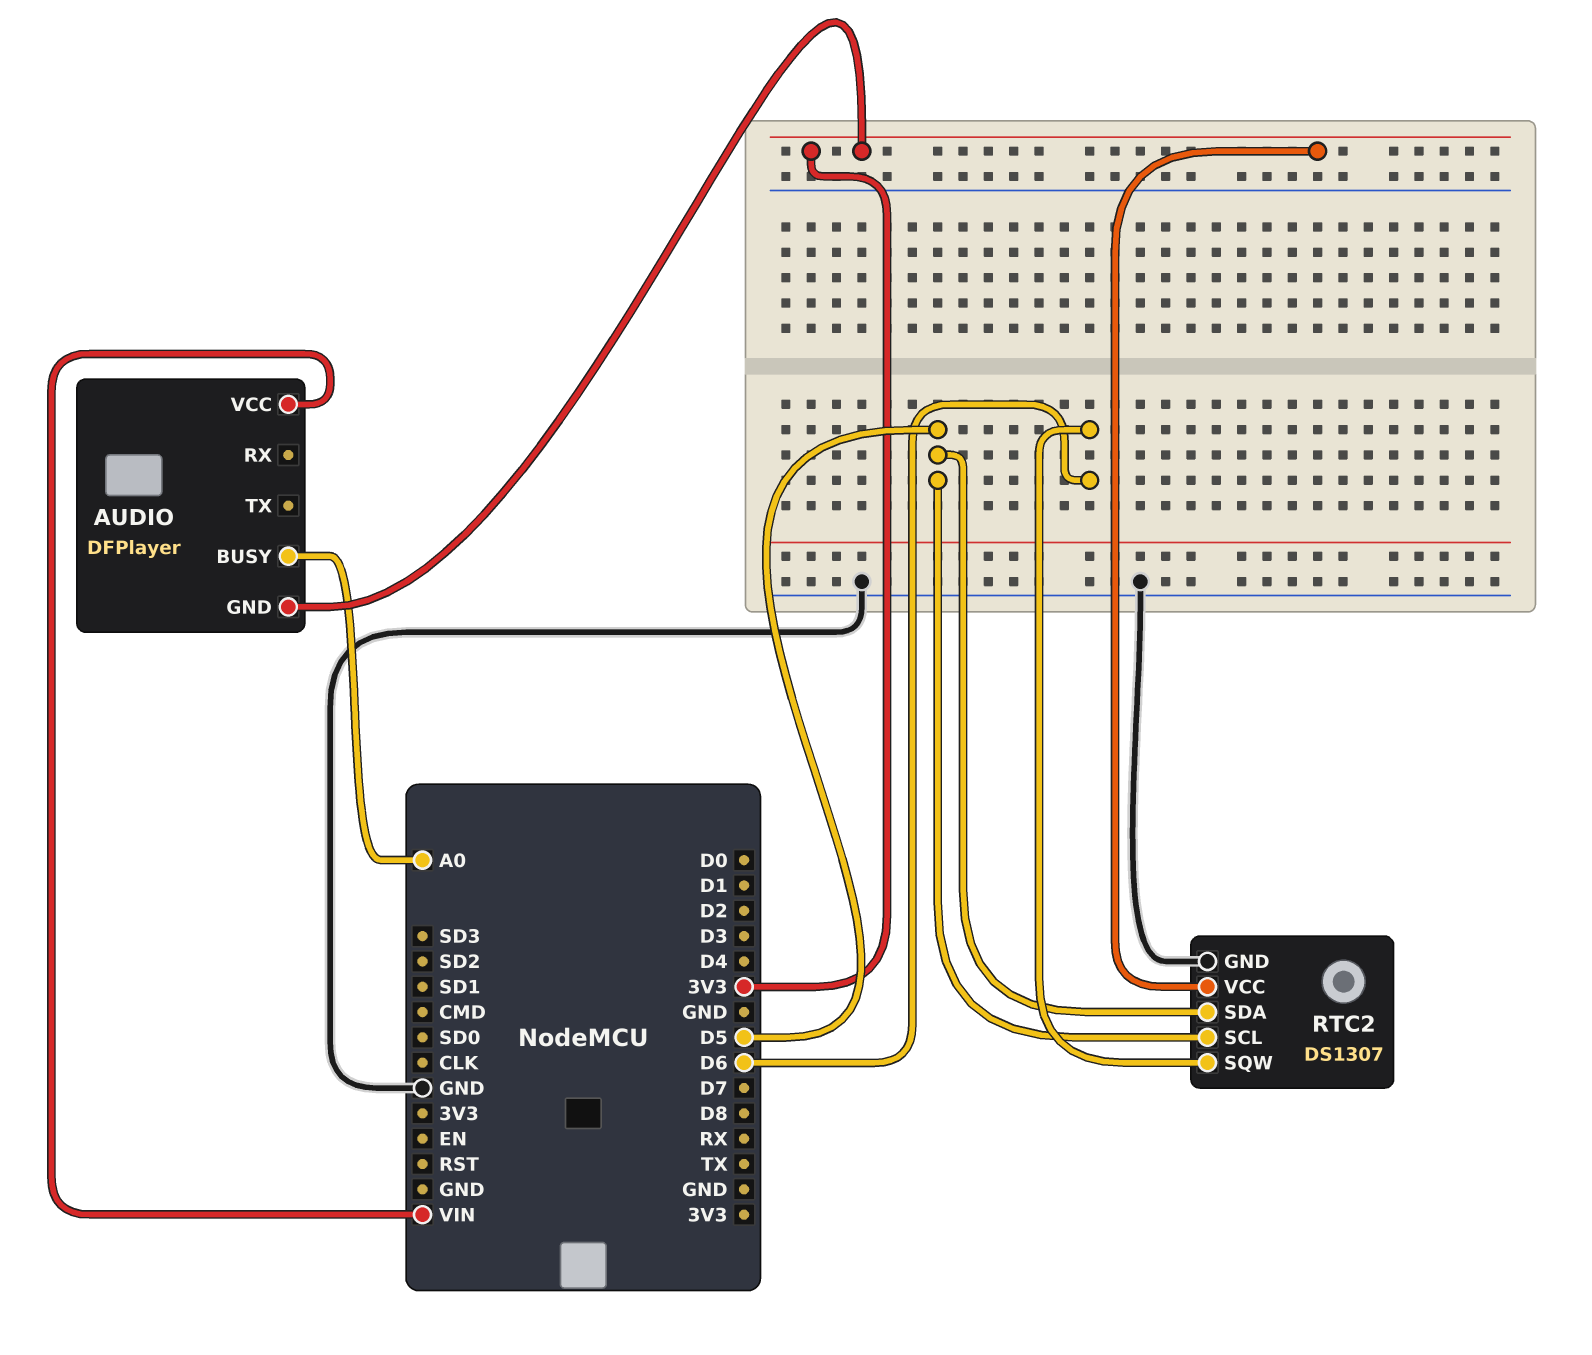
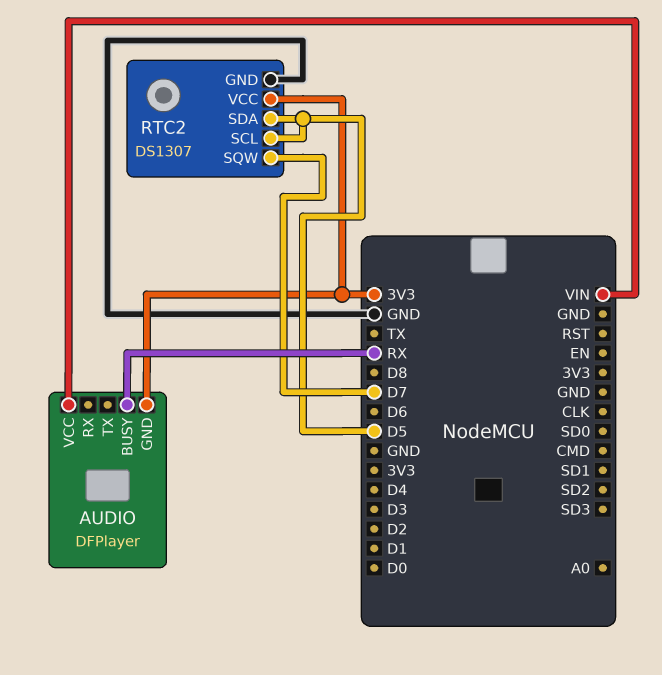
AUDIO pin BUSY: A0 -> RX
RTC2 pin SQW: D6 -> D7

